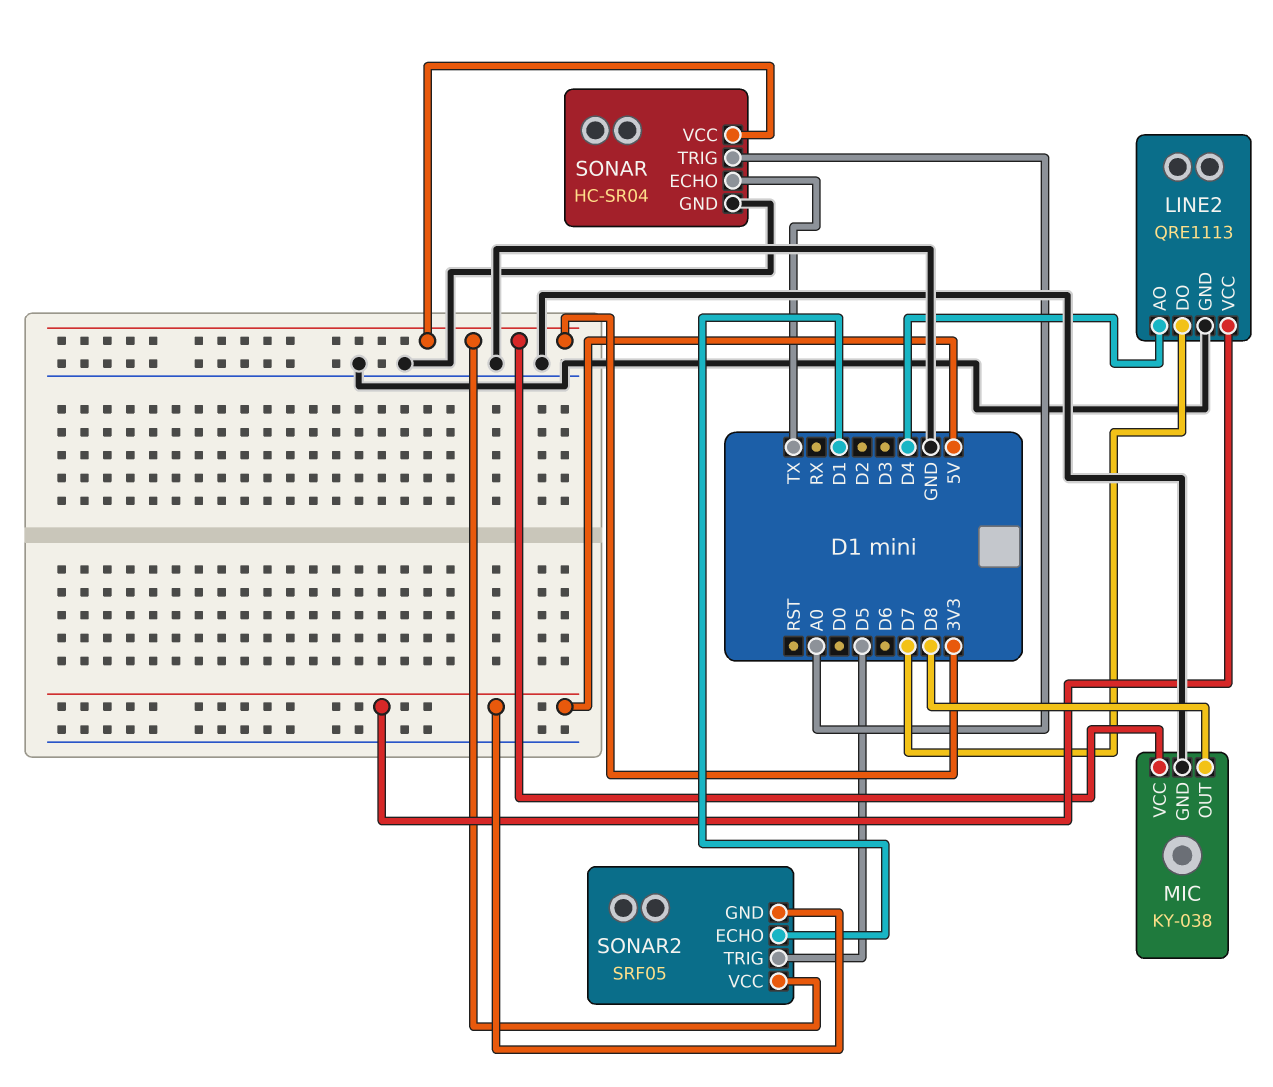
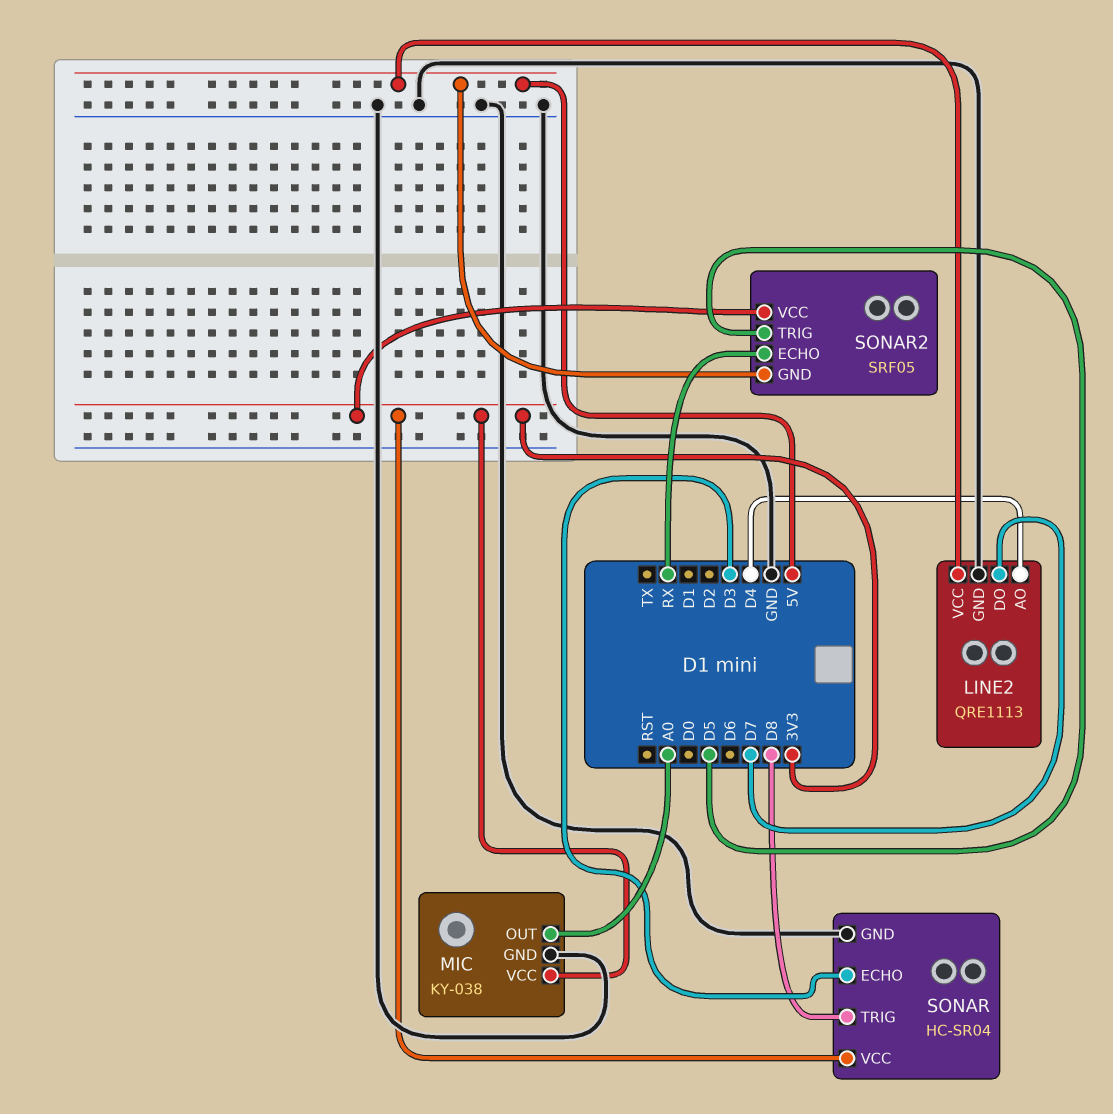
MIC pin OUT: D8 -> A0
SONAR pin ECHO: TX -> D3
SONAR pin TRIG: A0 -> D8
SONAR2 pin ECHO: D1 -> RX

